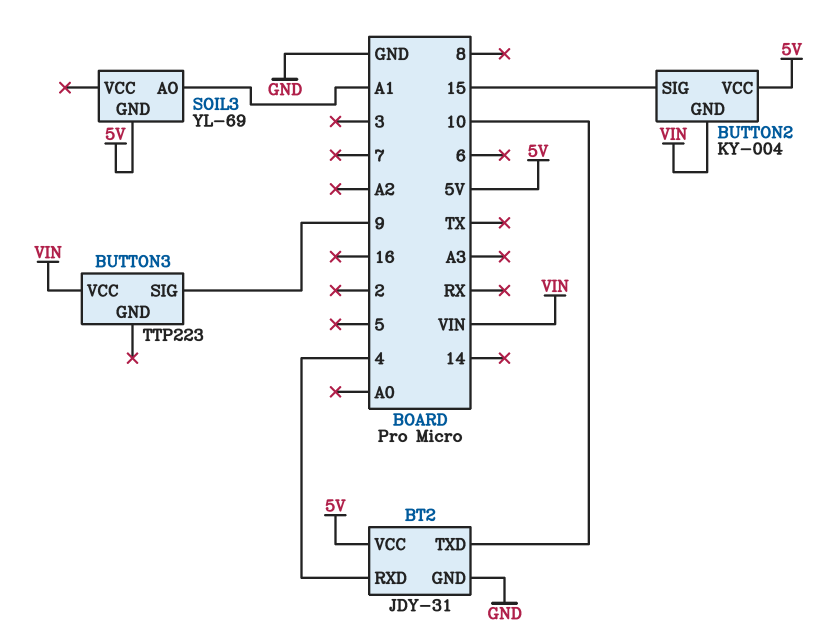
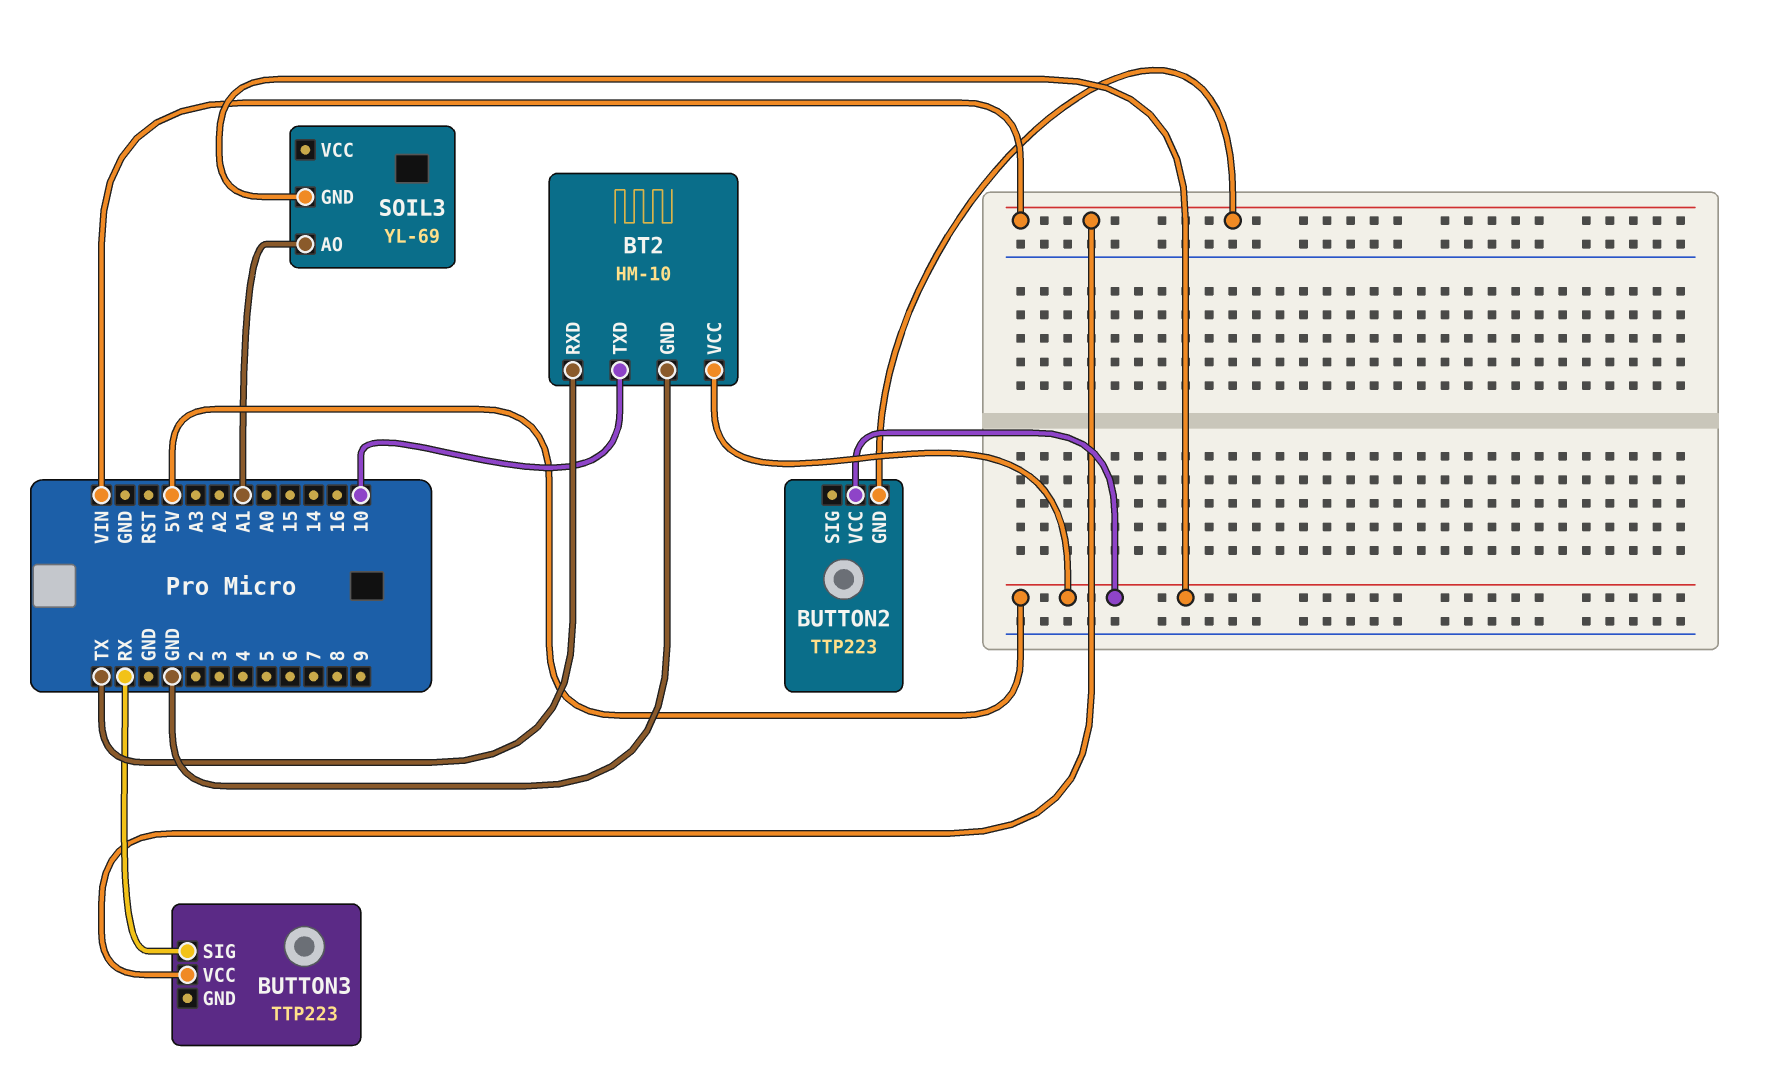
BT2: JDY-31 -> HM-10
BT2 pin RXD: 4 -> TX
BUTTON2: KY-004 -> TTP223
BUTTON2 pin SIG: 15 -> none
BUTTON3 pin SIG: 9 -> RX

